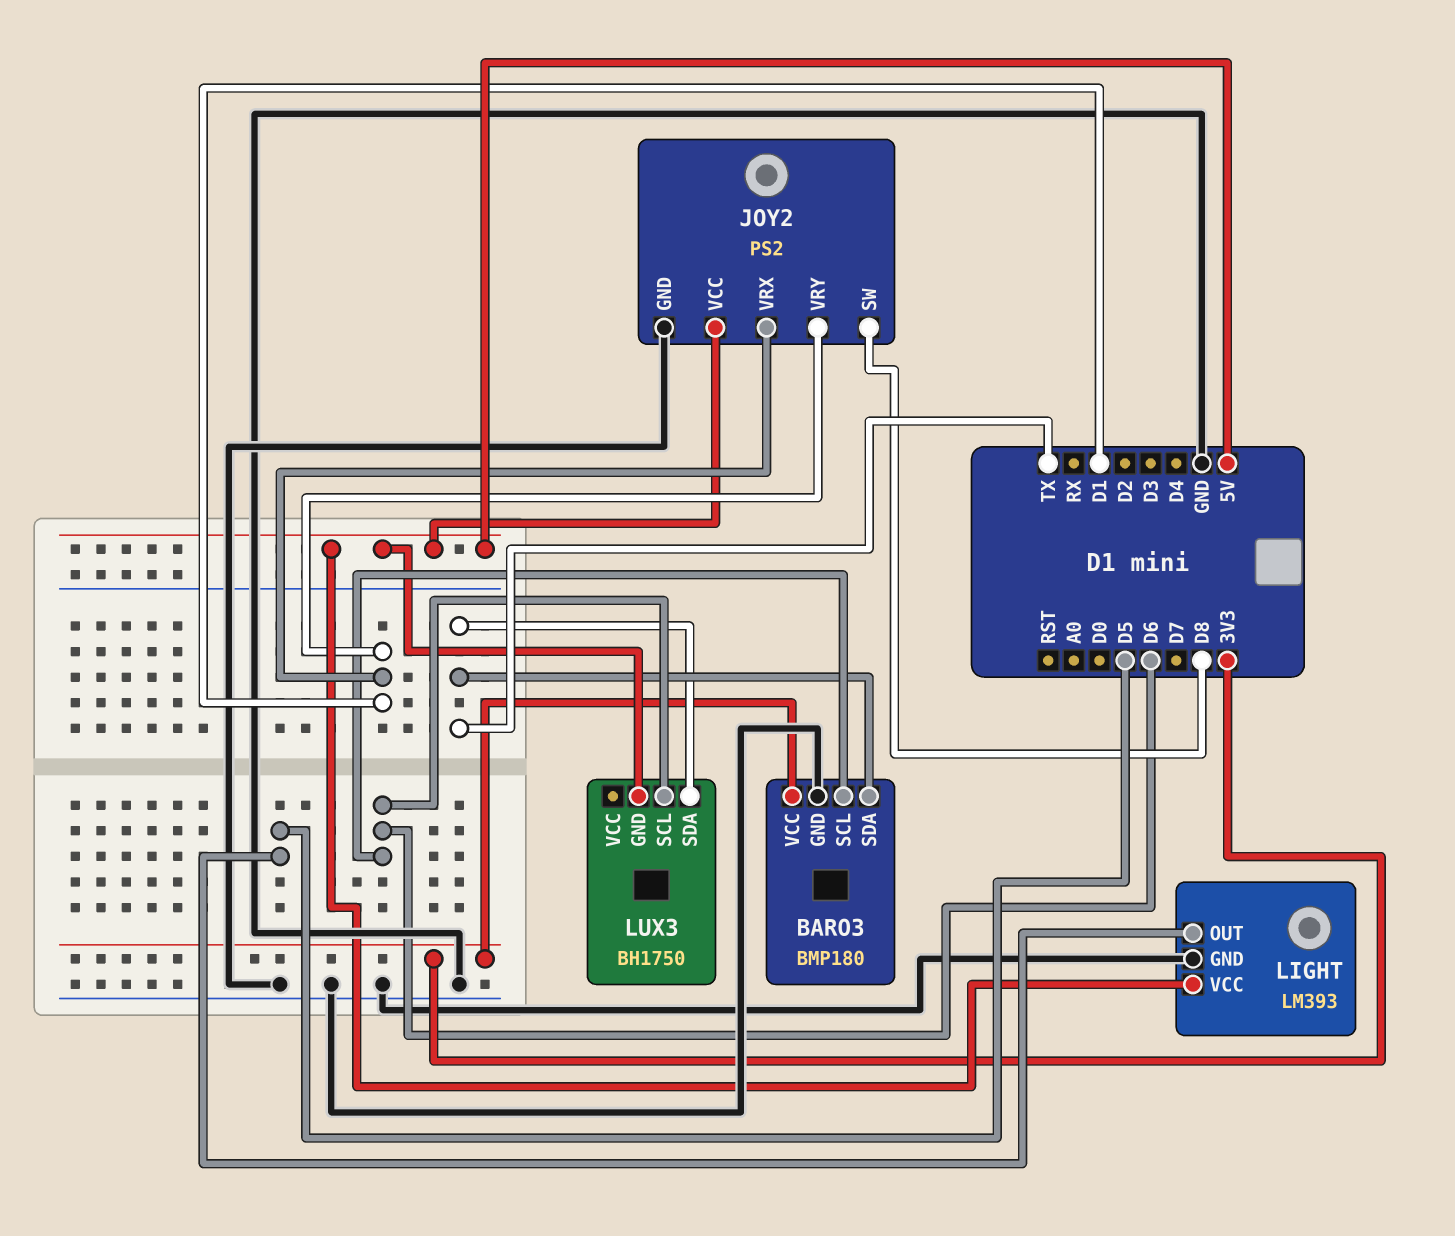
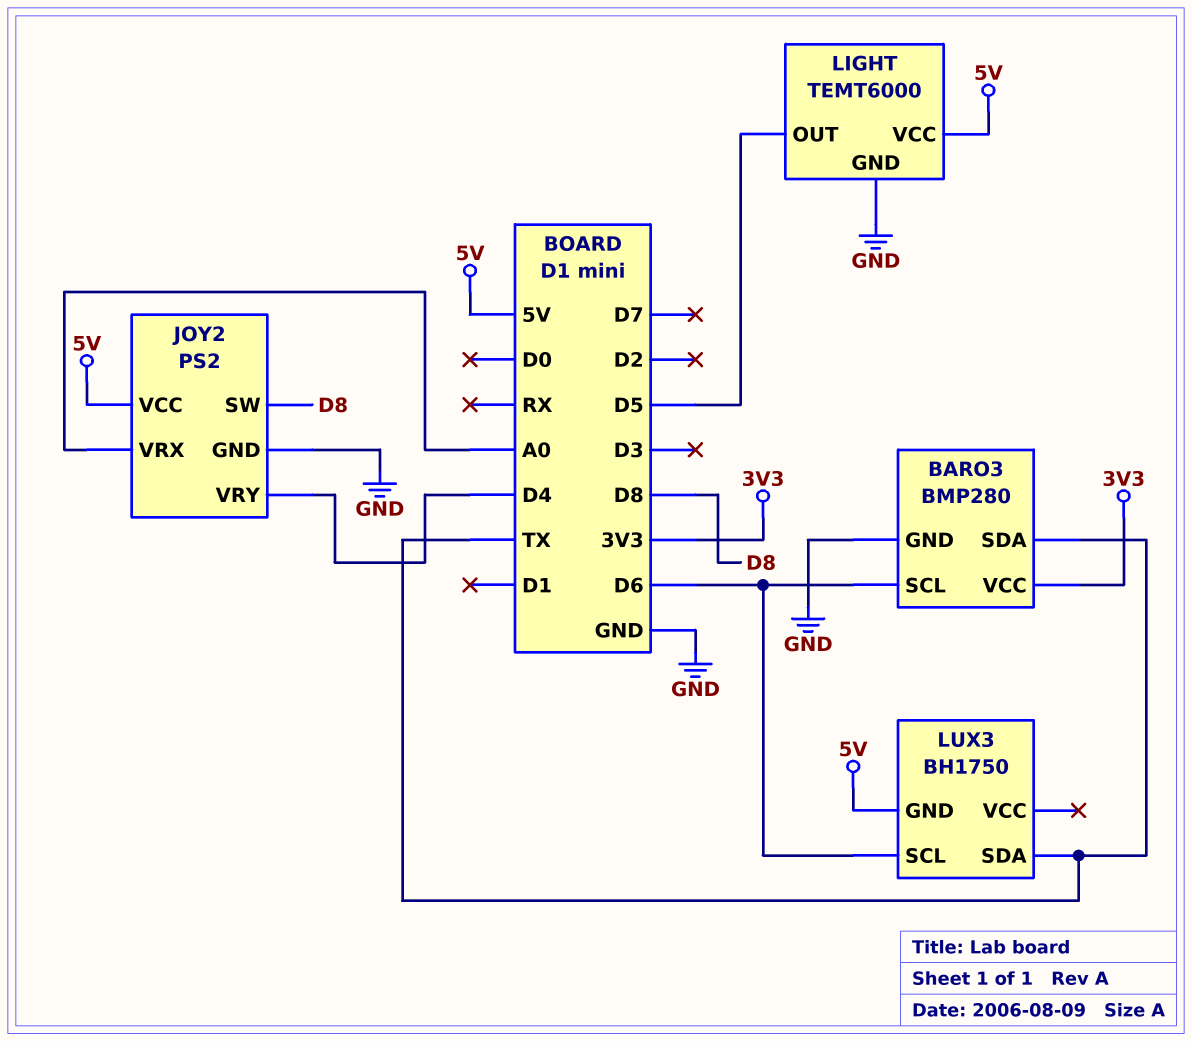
BARO3: BMP180 -> BMP280
JOY2 pin VRX: D1 -> A0
JOY2 pin VRY: D1 -> D4
LIGHT: LM393 -> TEMT6000

